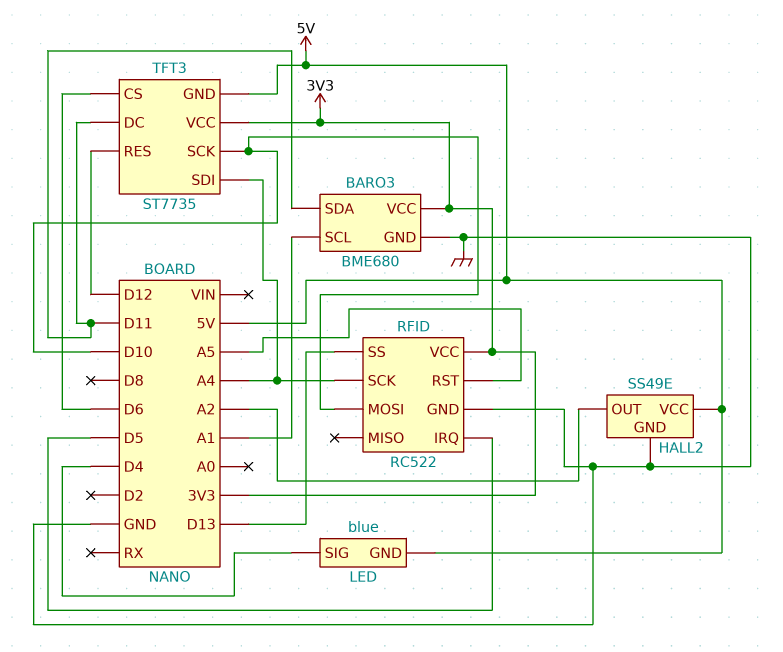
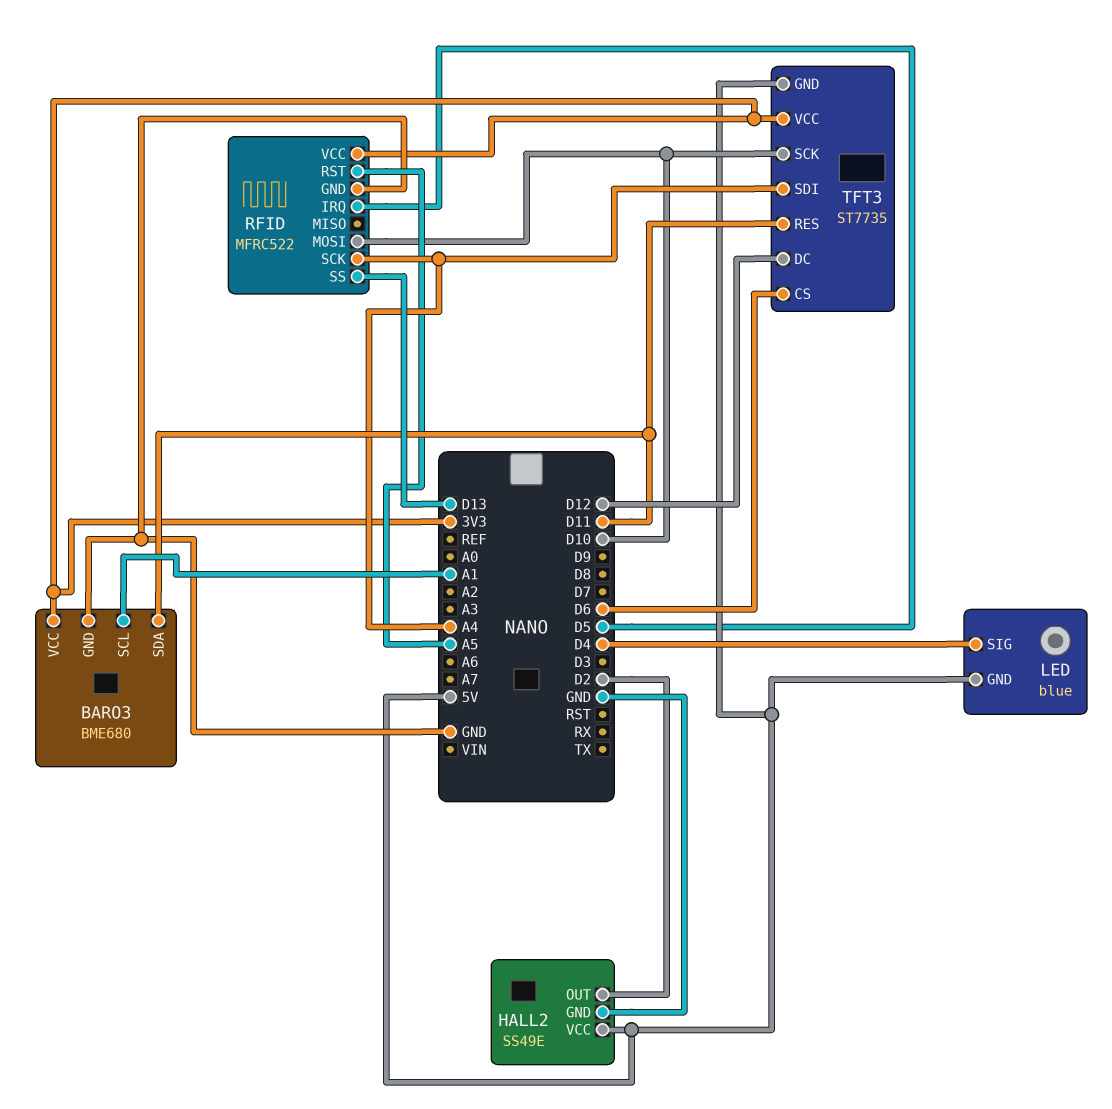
HALL2 pin OUT: A2 -> D2
RFID: RC522 -> MFRC522
TFT3 pin DC: D11 -> D12
TFT3 pin RES: D12 -> D11

